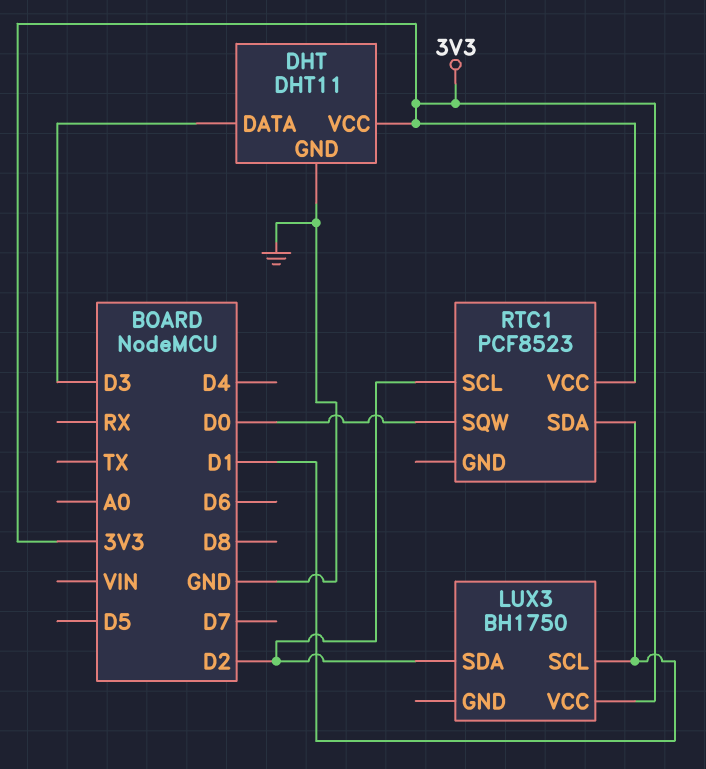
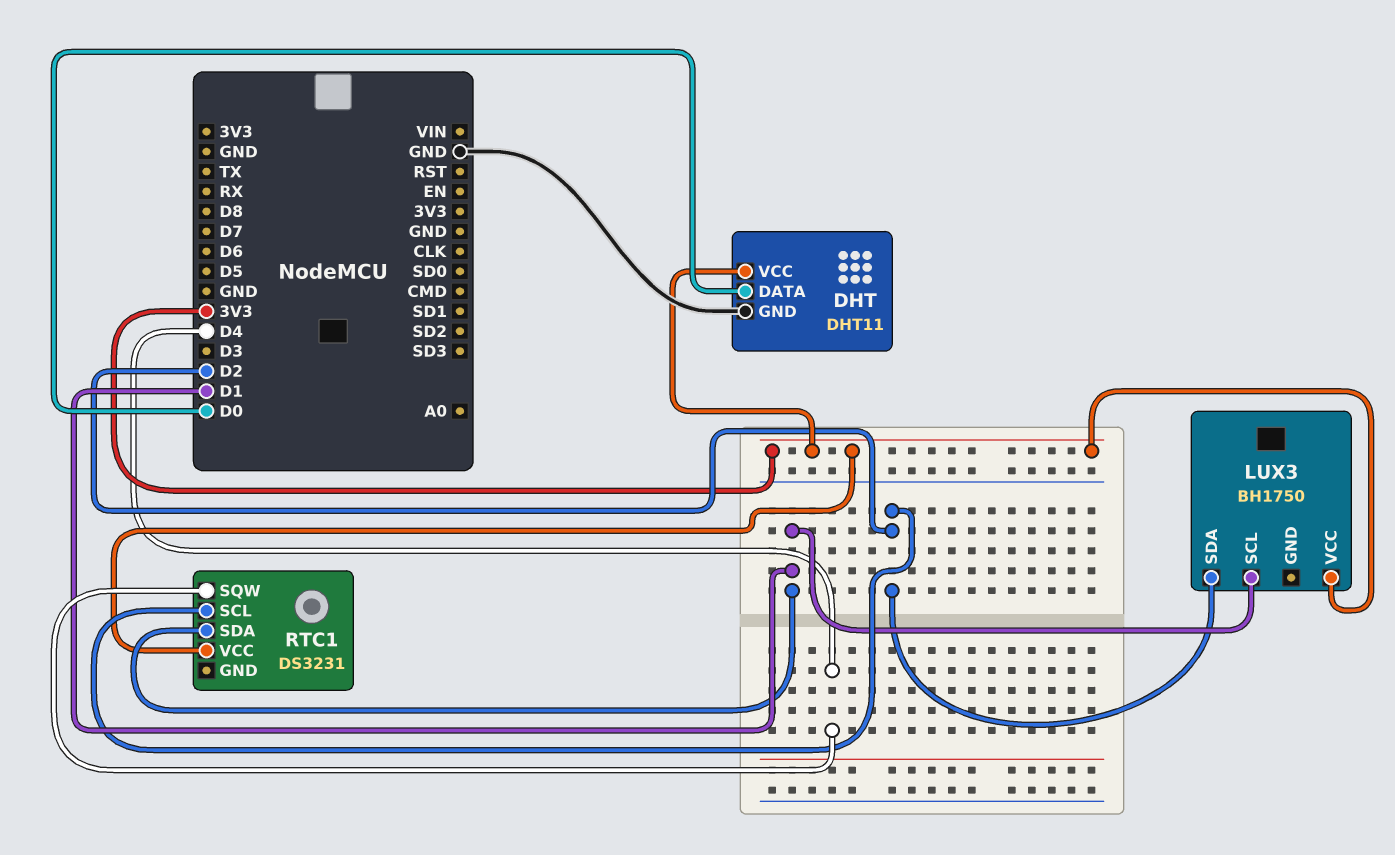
DHT pin DATA: D3 -> D0
RTC1: PCF8523 -> DS3231
RTC1 pin SQW: D0 -> D4

